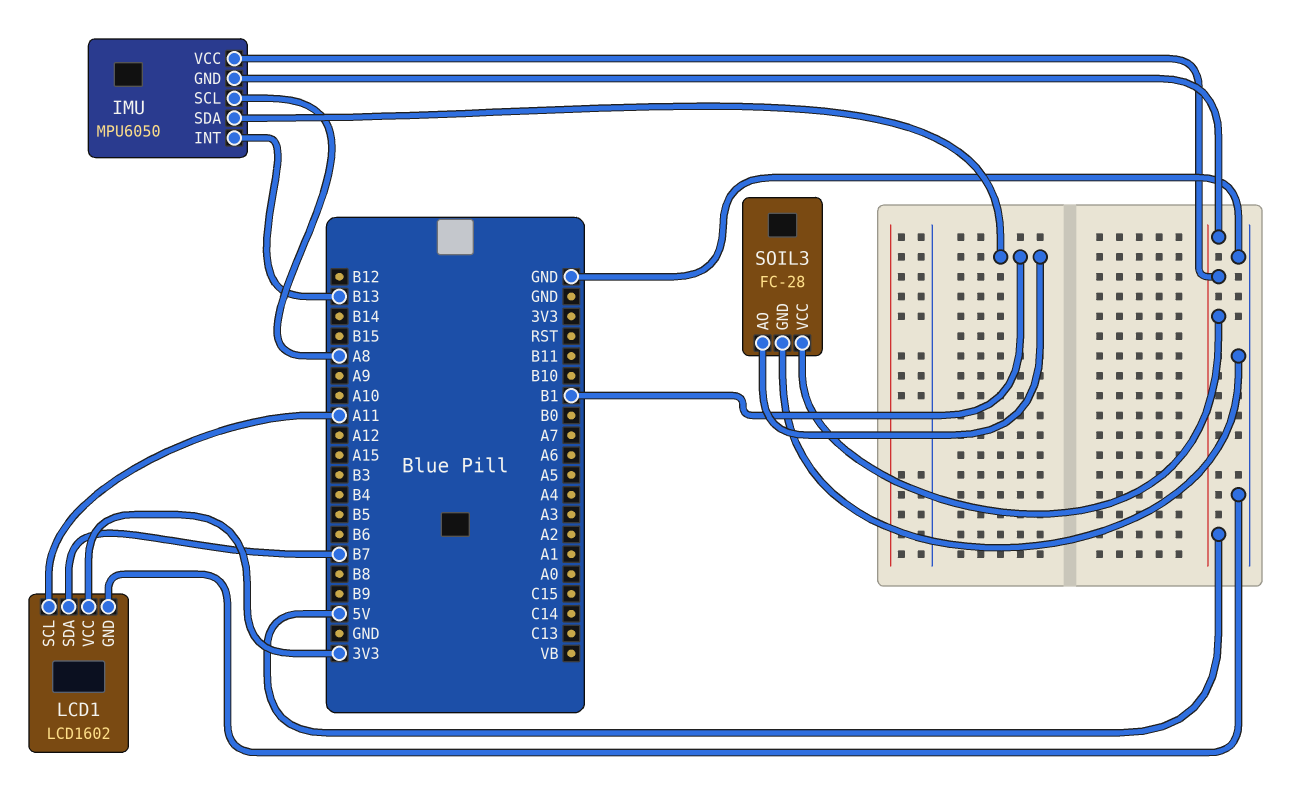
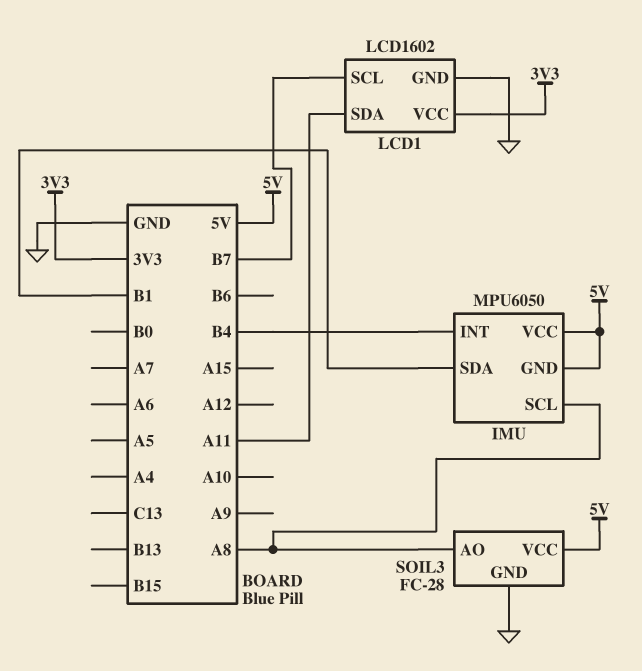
IMU pin INT: B13 -> B4
LCD1 pin SCL: A11 -> B7
LCD1 pin SDA: B7 -> A11
SOIL3 pin AO: B1 -> A8

